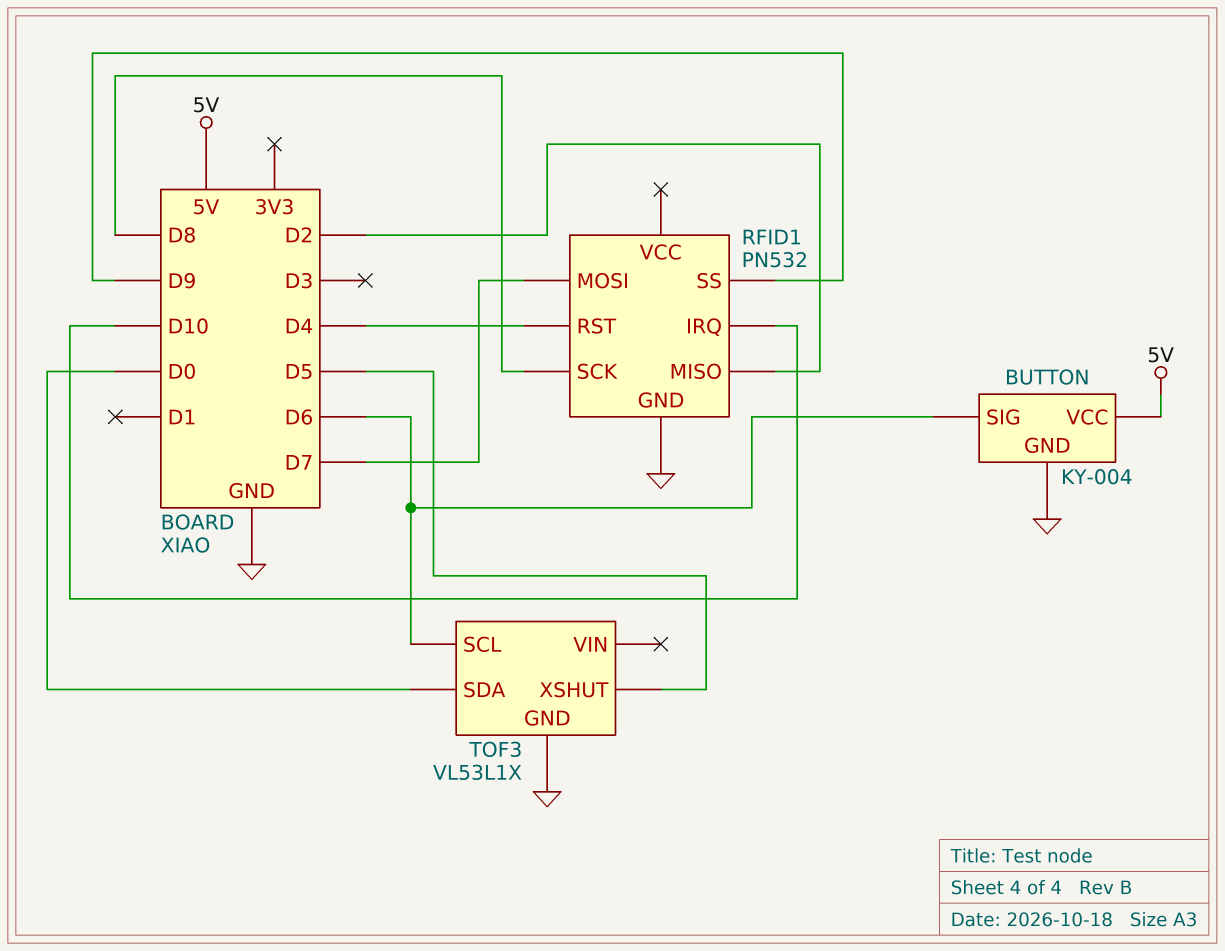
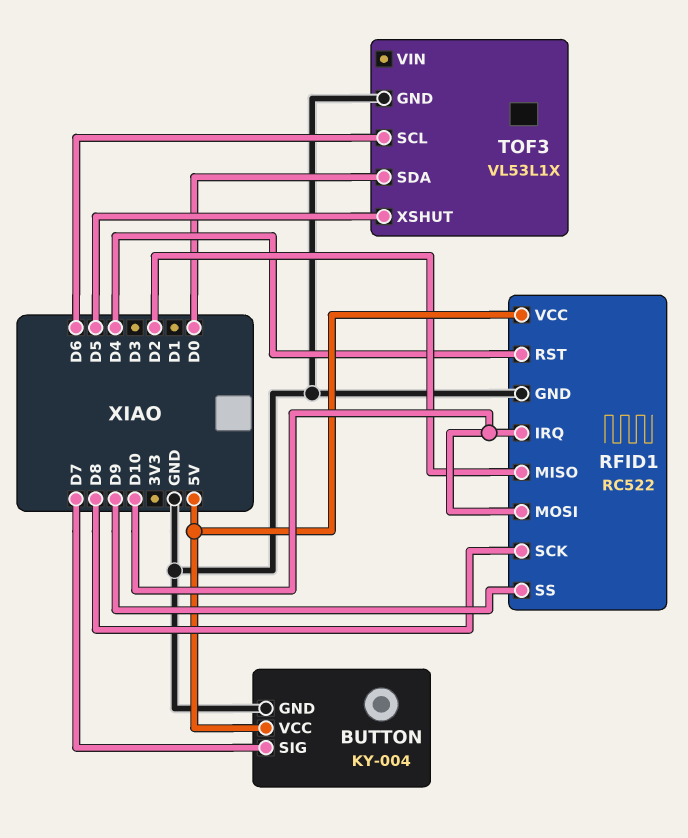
BUTTON pin SIG: D6 -> D7
RFID1: PN532 -> RC522
RFID1 pin MOSI: D7 -> D10
RFID1 pin VCC: none -> 5V

